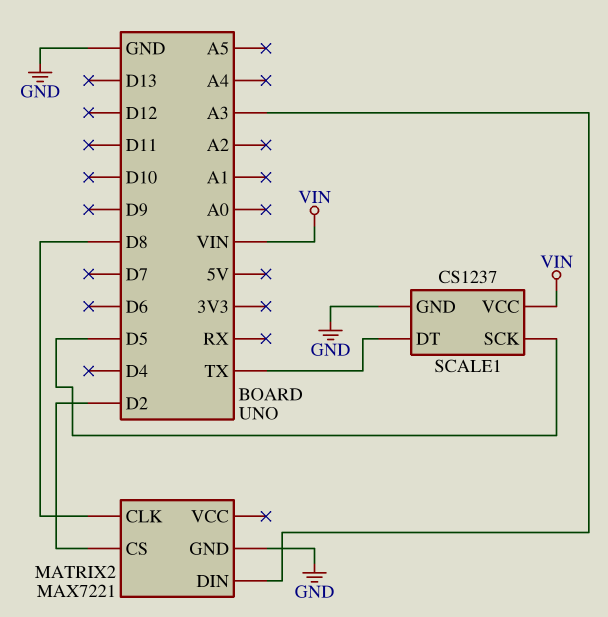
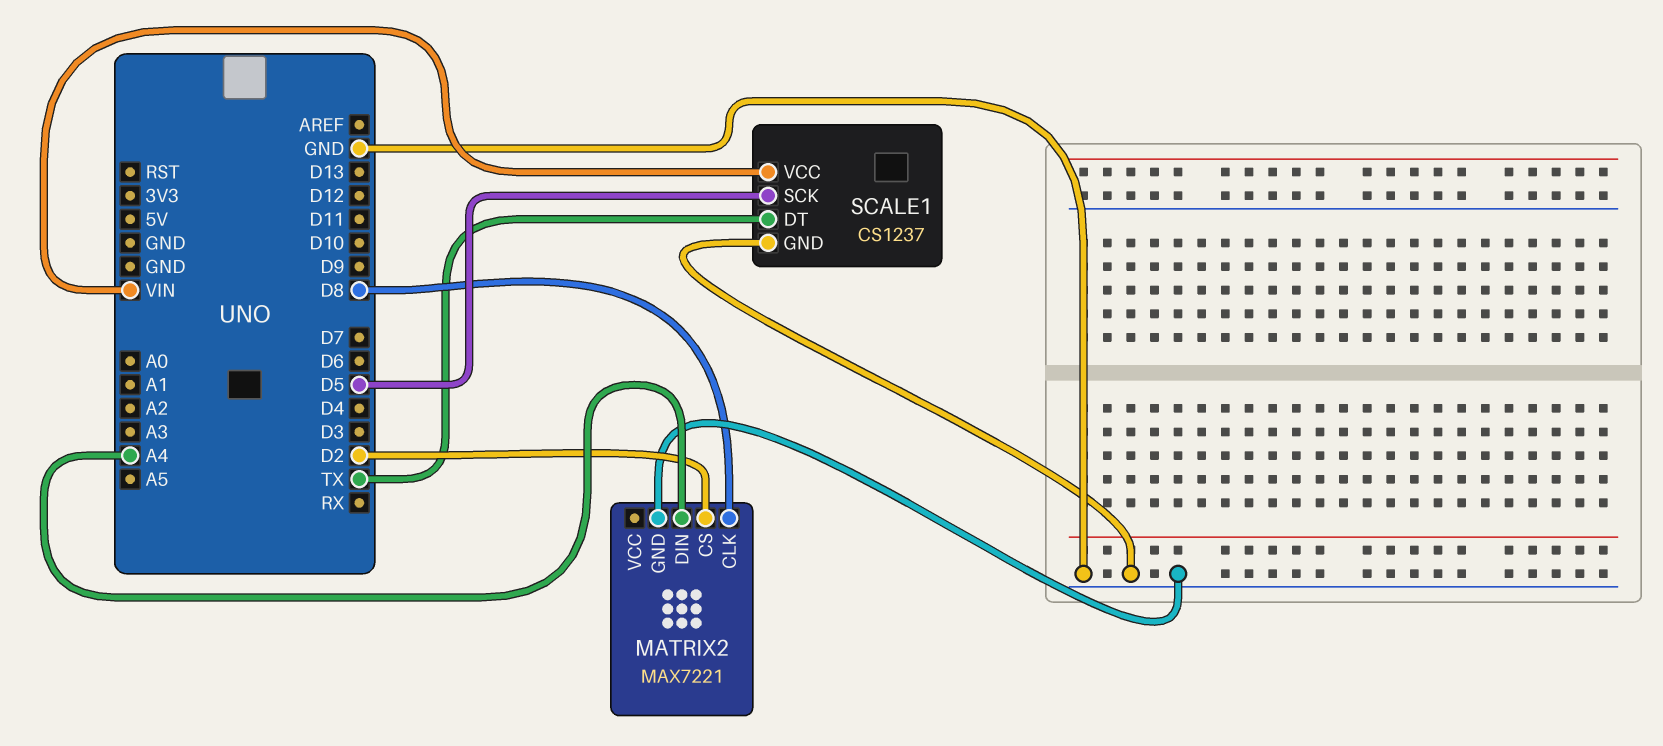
MATRIX2 pin DIN: A3 -> A4

